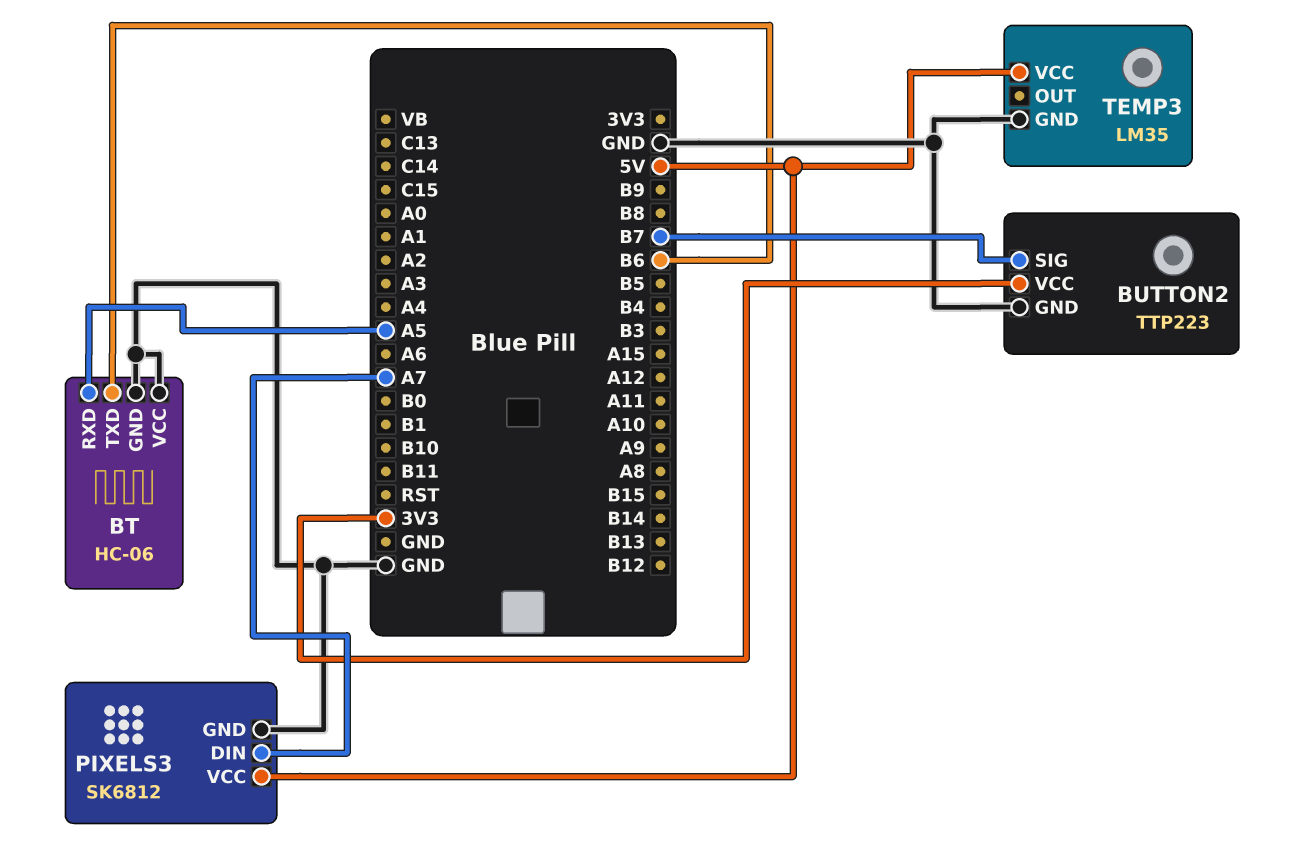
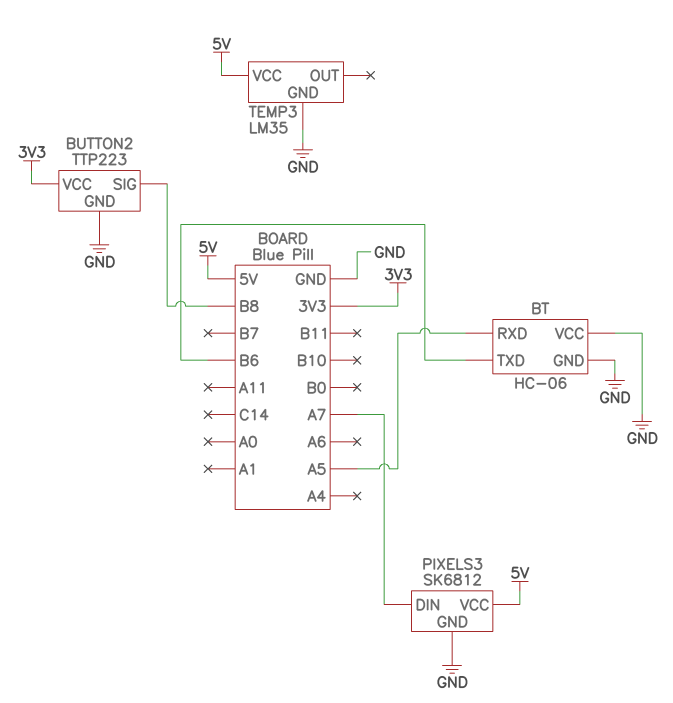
BUTTON2 pin SIG: B7 -> B8

